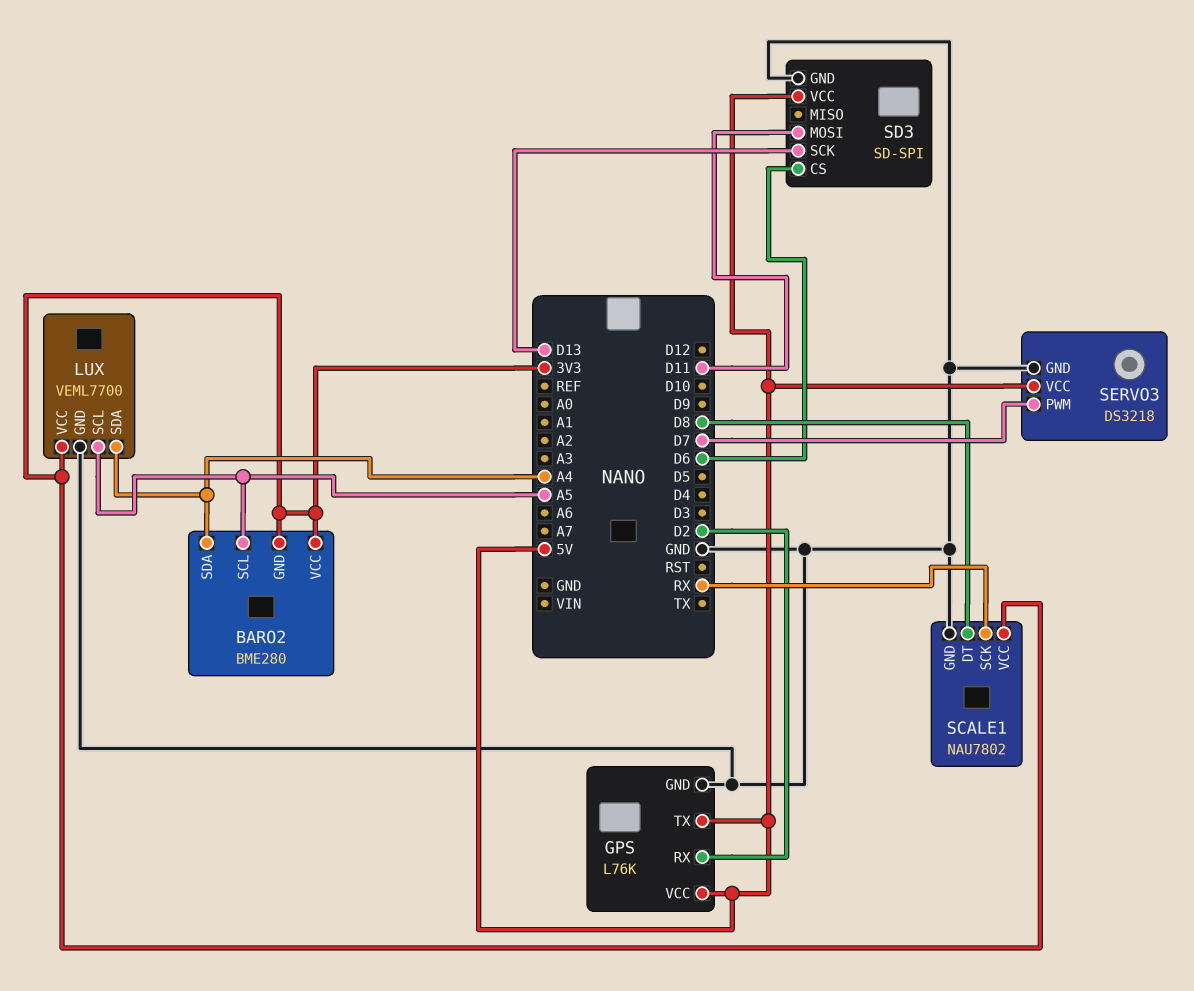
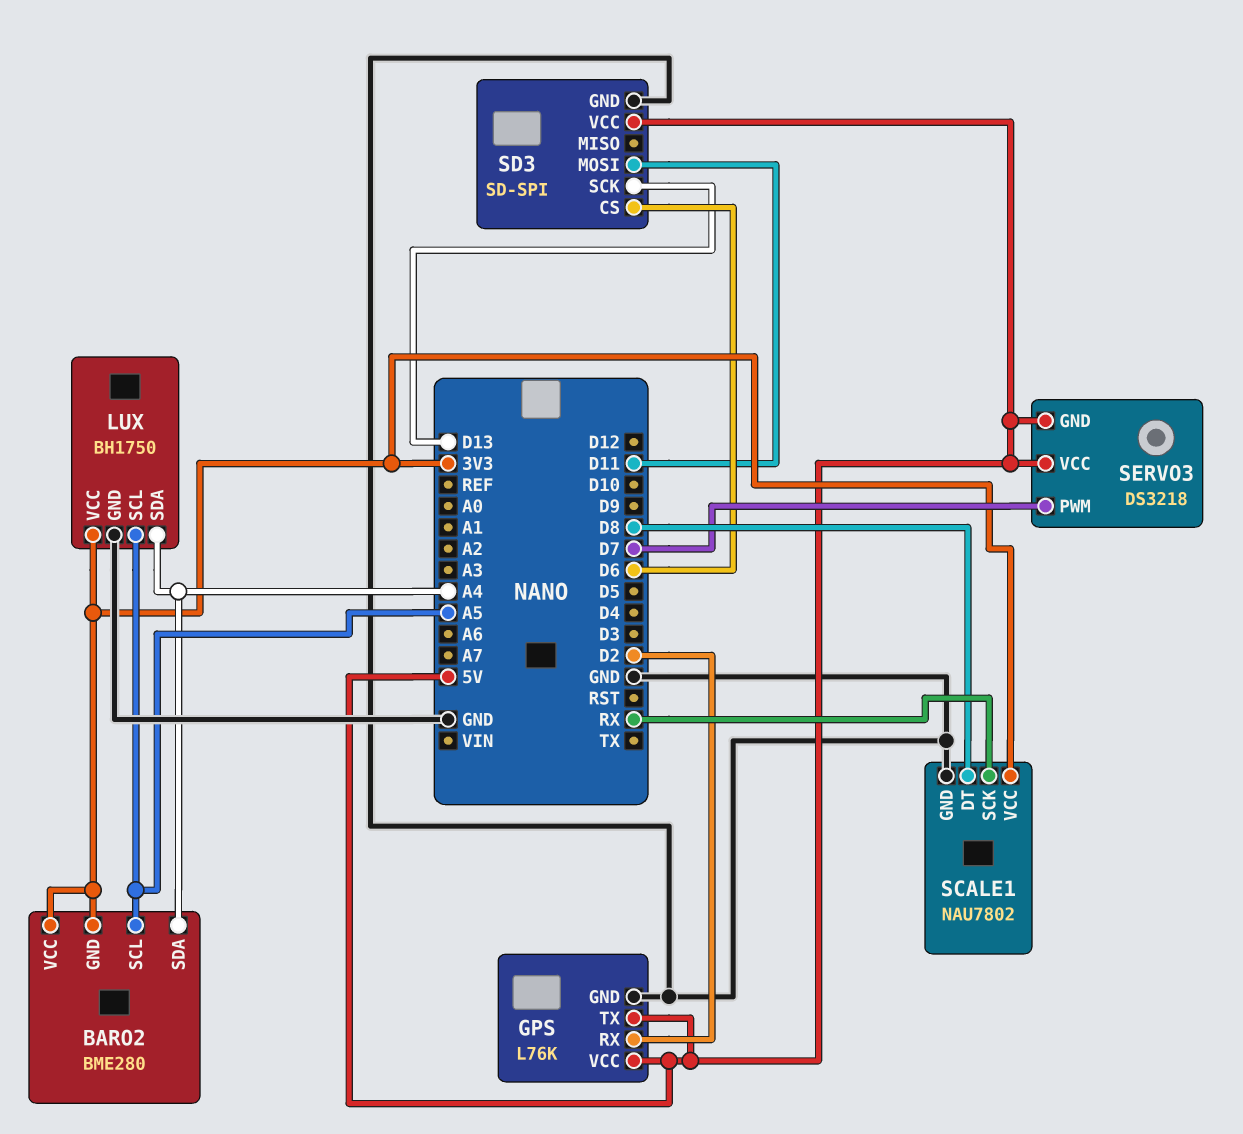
LUX: VEML7700 -> BH1750
SERVO3 pin GND: GND -> 5V

